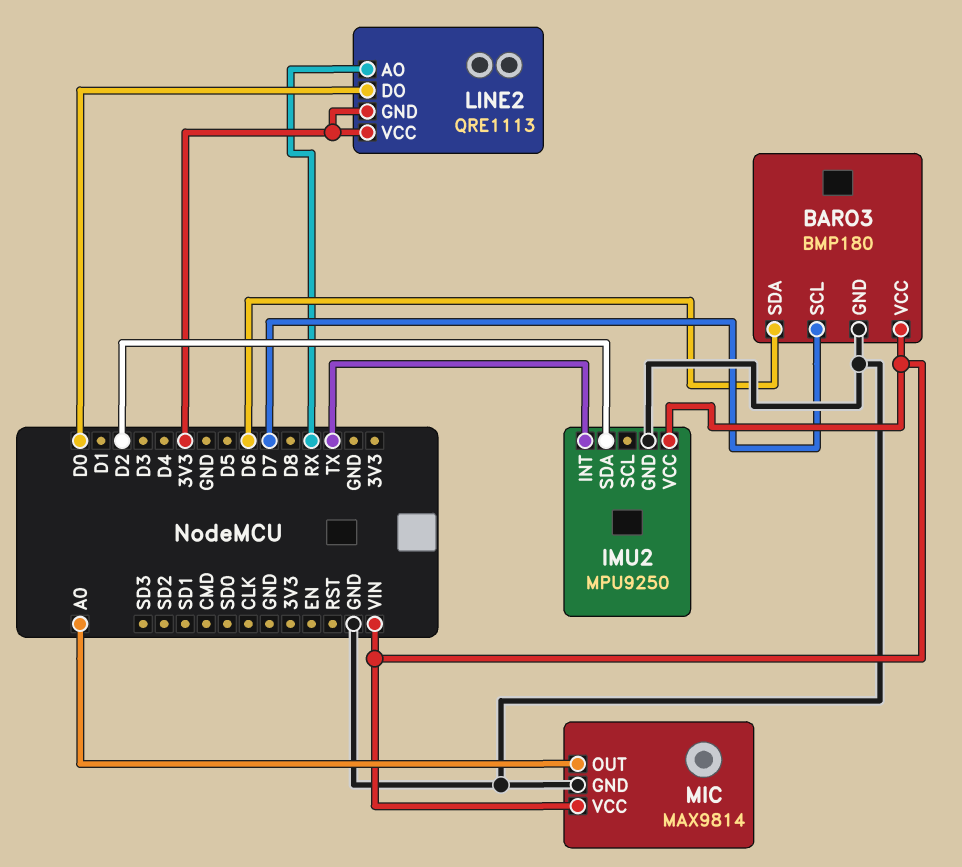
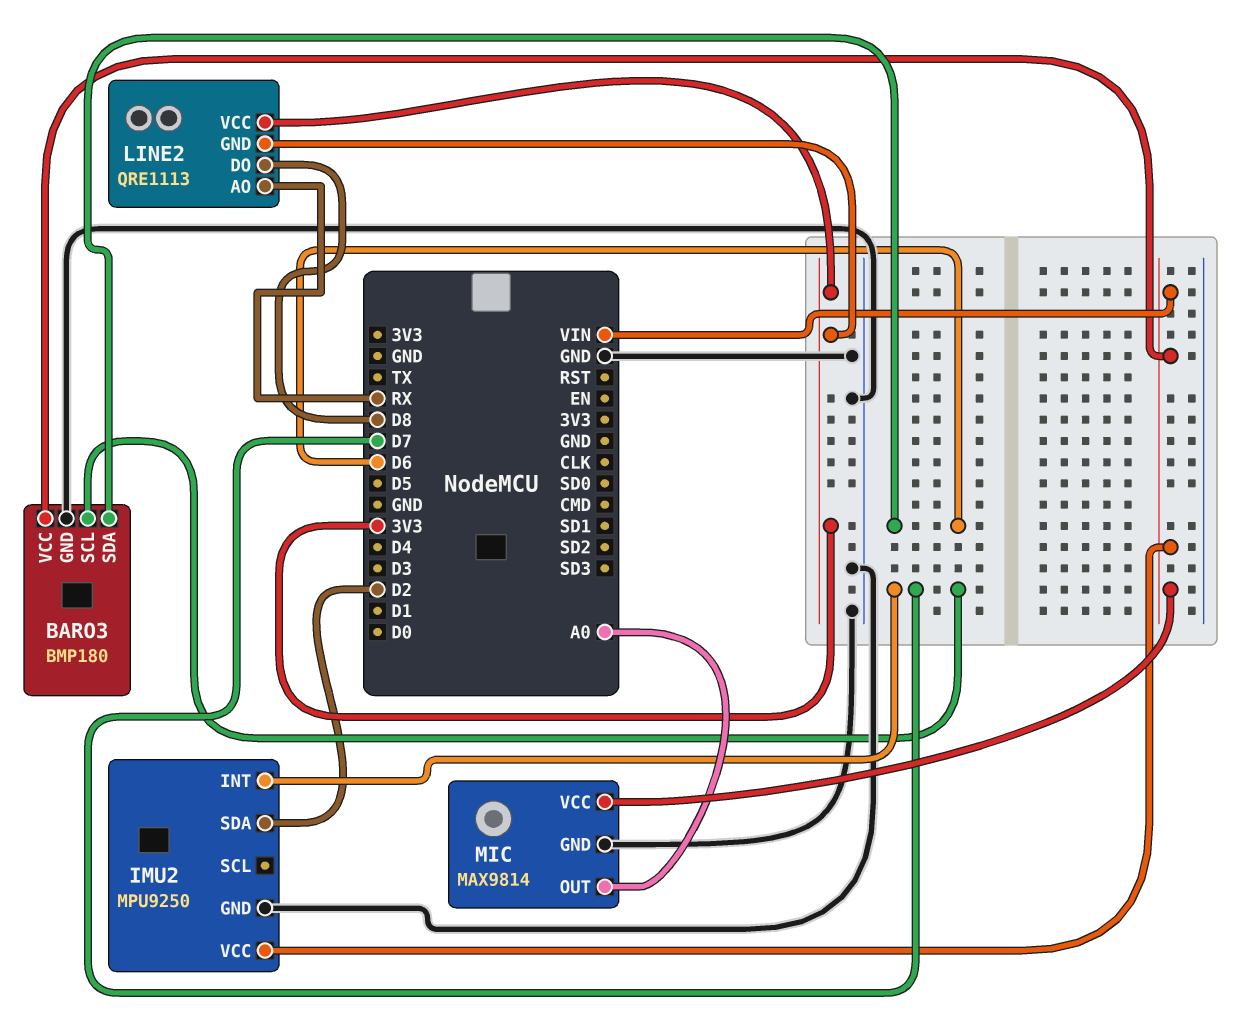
IMU2 pin INT: TX -> D7
LINE2 pin DO: D0 -> D8

